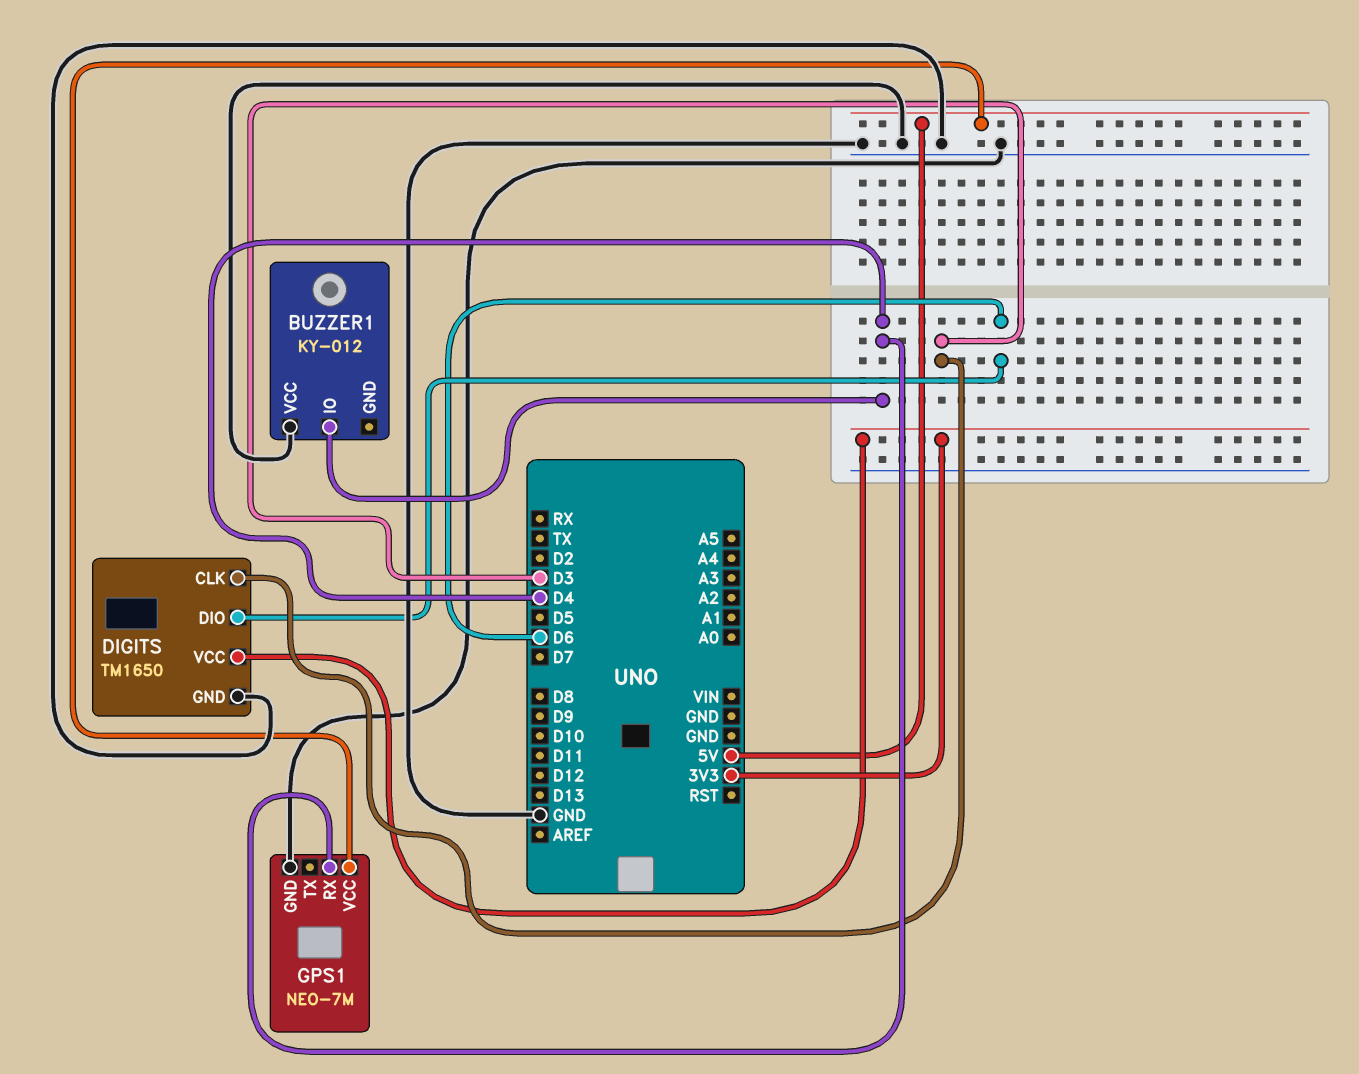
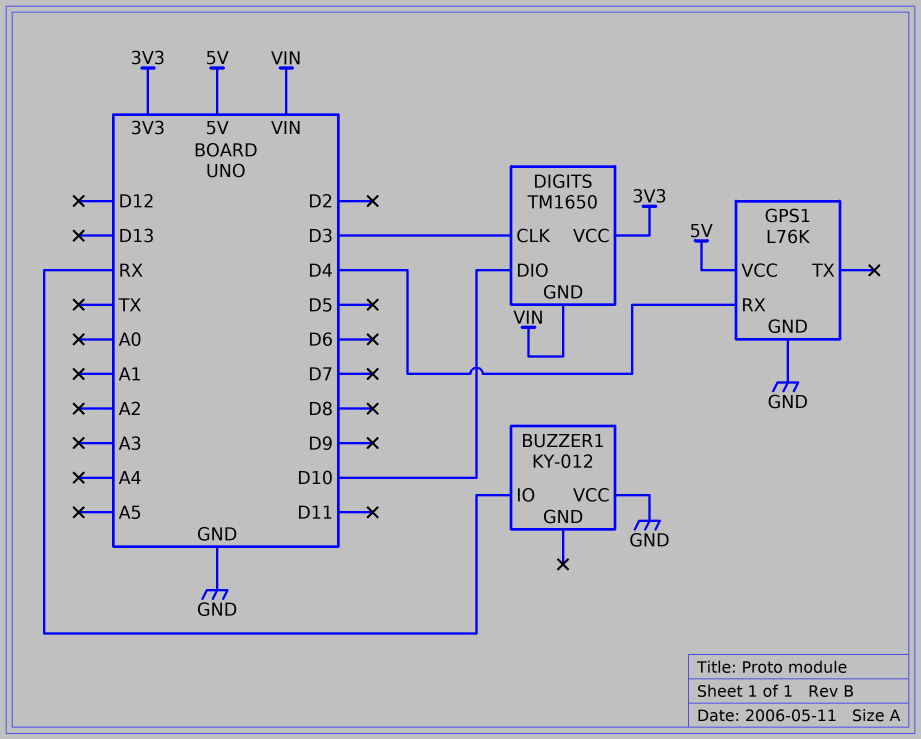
BUZZER1 pin IO: D4 -> RX
DIGITS pin DIO: D6 -> D10
DIGITS pin GND: GND -> VIN
GPS1: NEO-7M -> L76K

